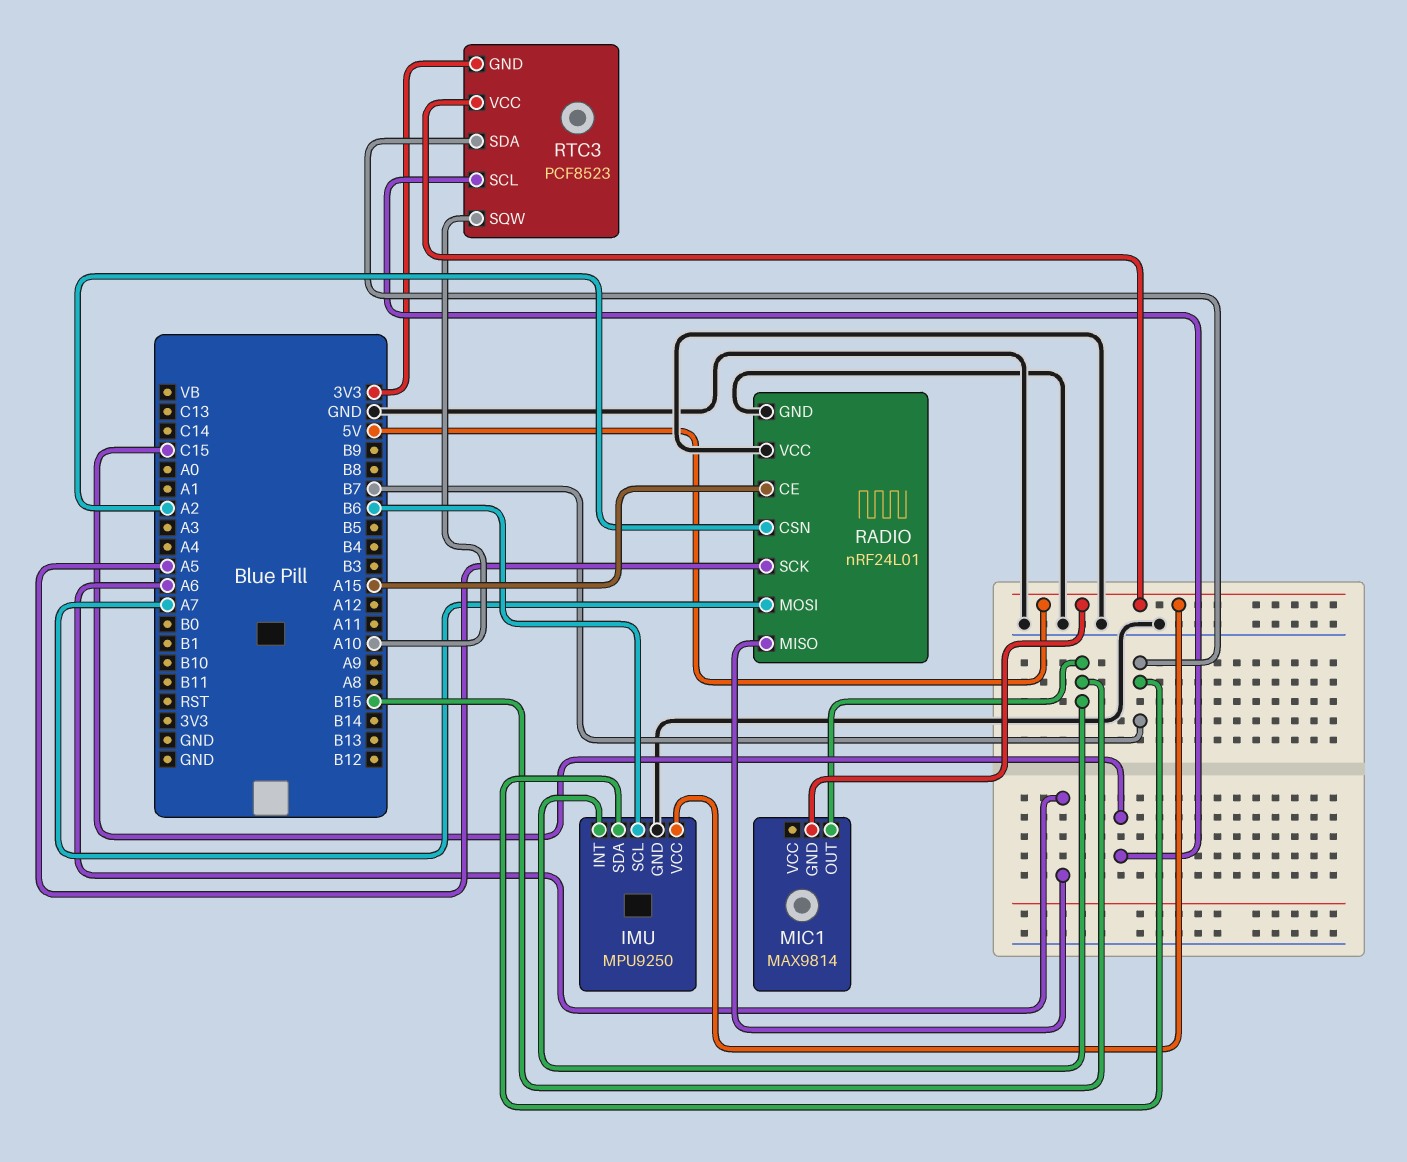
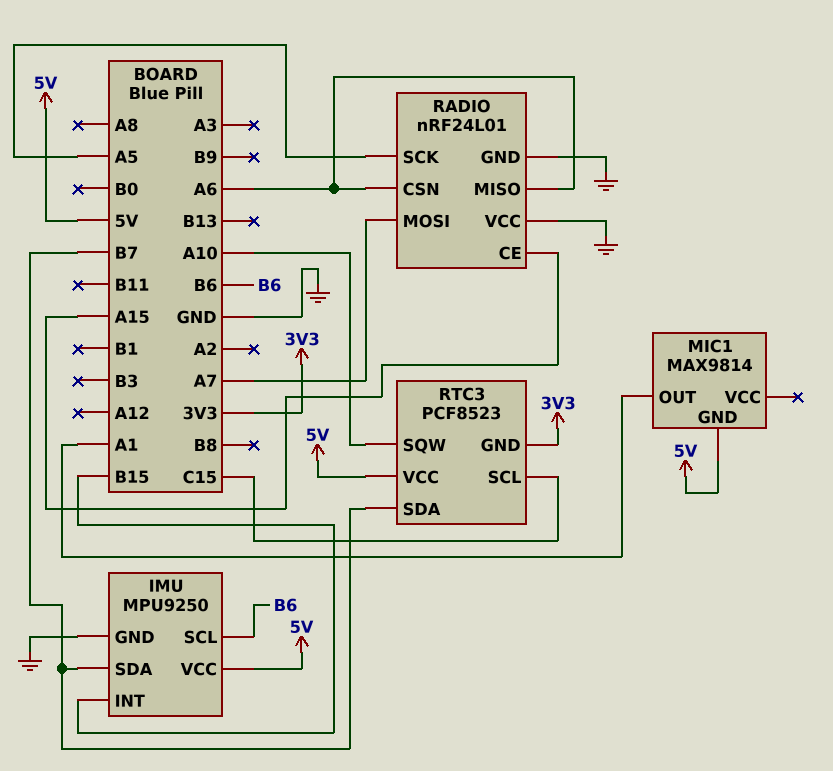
MIC1 pin OUT: B15 -> A1
RADIO pin CSN: A2 -> A6

